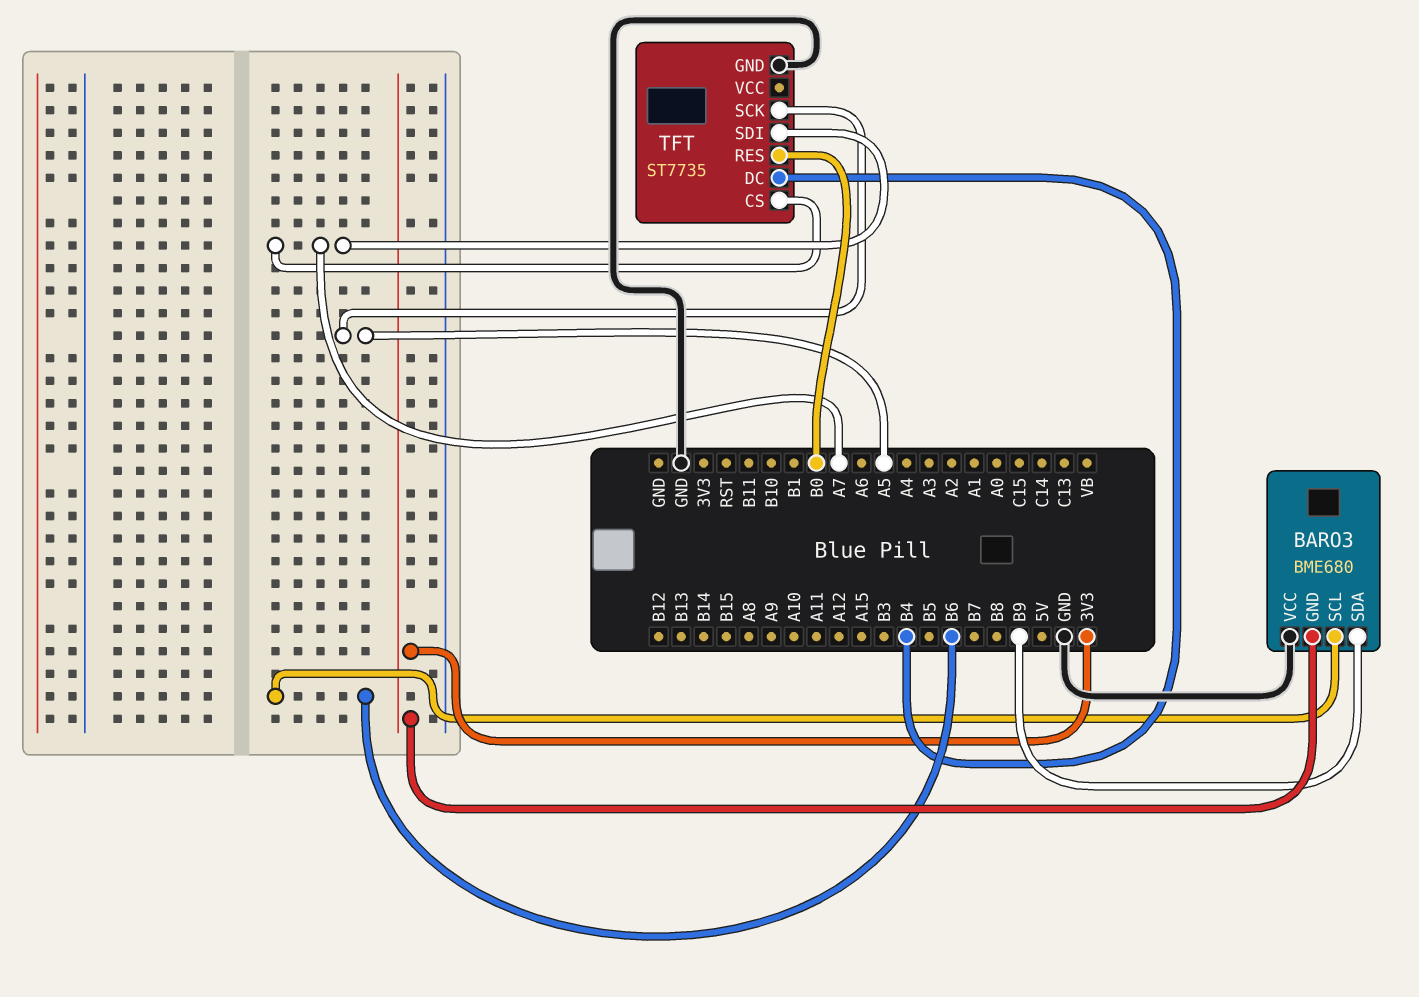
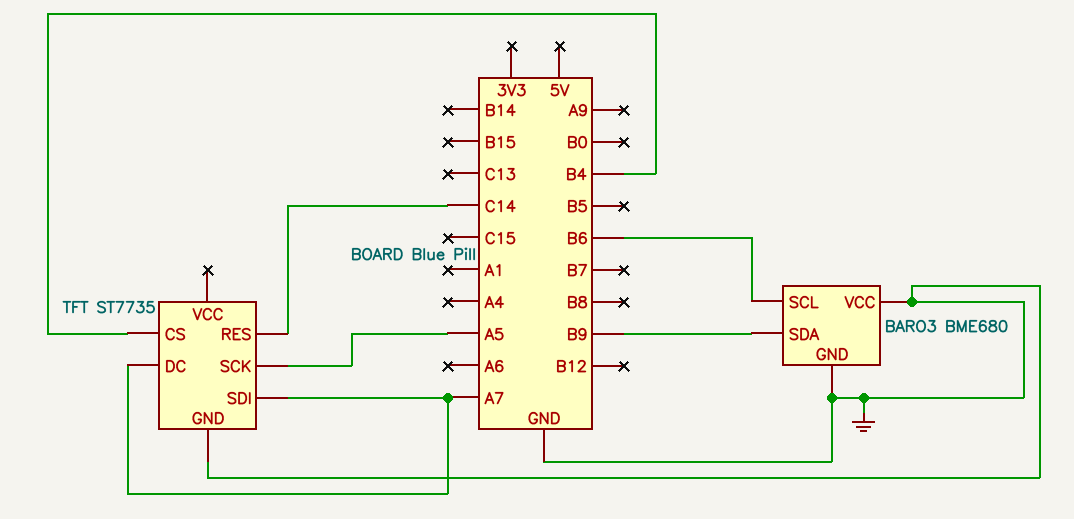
BARO3 pin GND: 3V3 -> GND
TFT pin CS: A7 -> B4
TFT pin DC: B4 -> A7
TFT pin RES: B0 -> C14

